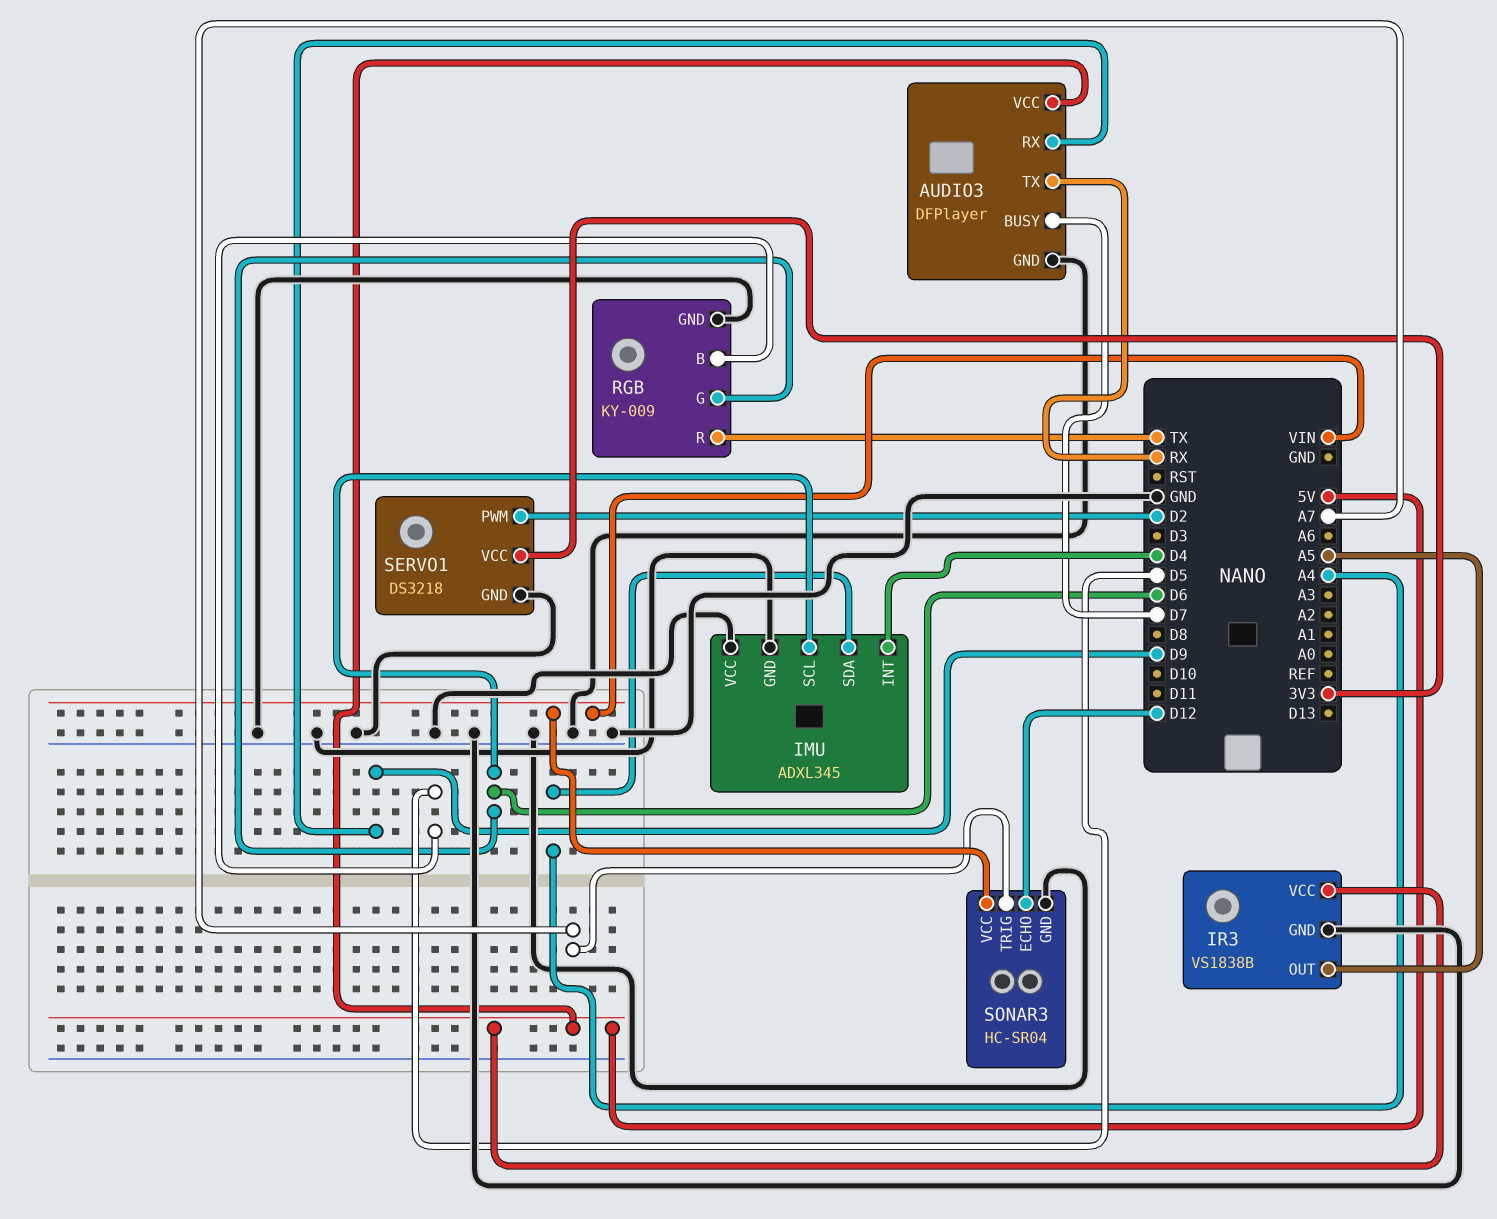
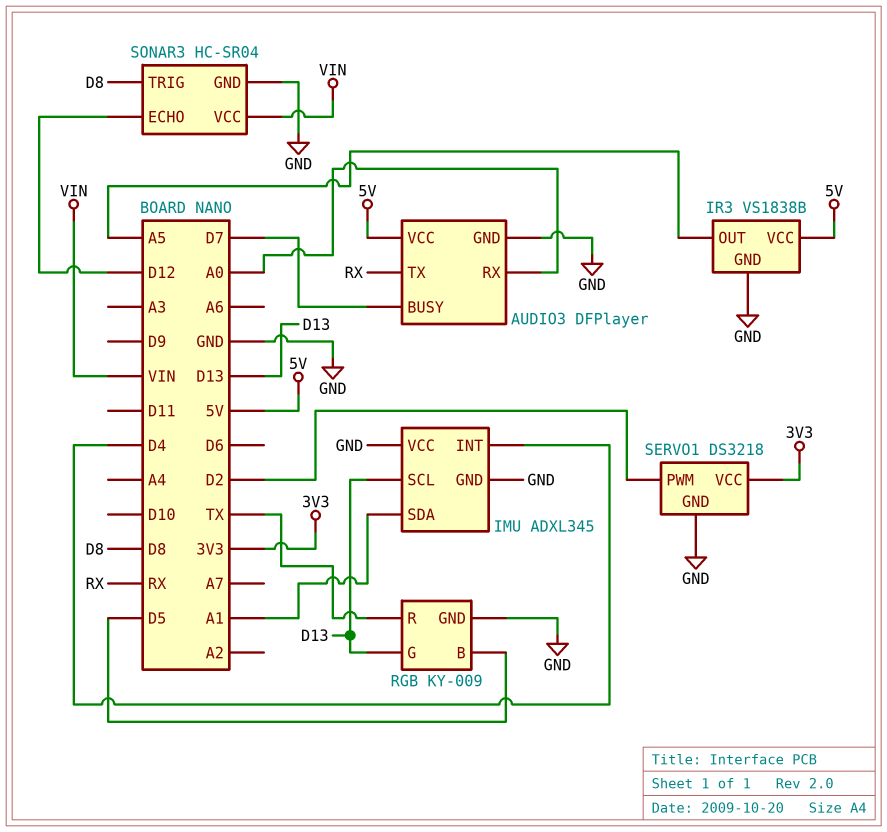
AUDIO3 pin RX: D9 -> A0
IMU pin SCL: D6 -> D13
IMU pin SDA: A4 -> A1
RGB pin G: D6 -> D13
SONAR3 pin TRIG: A7 -> D8

